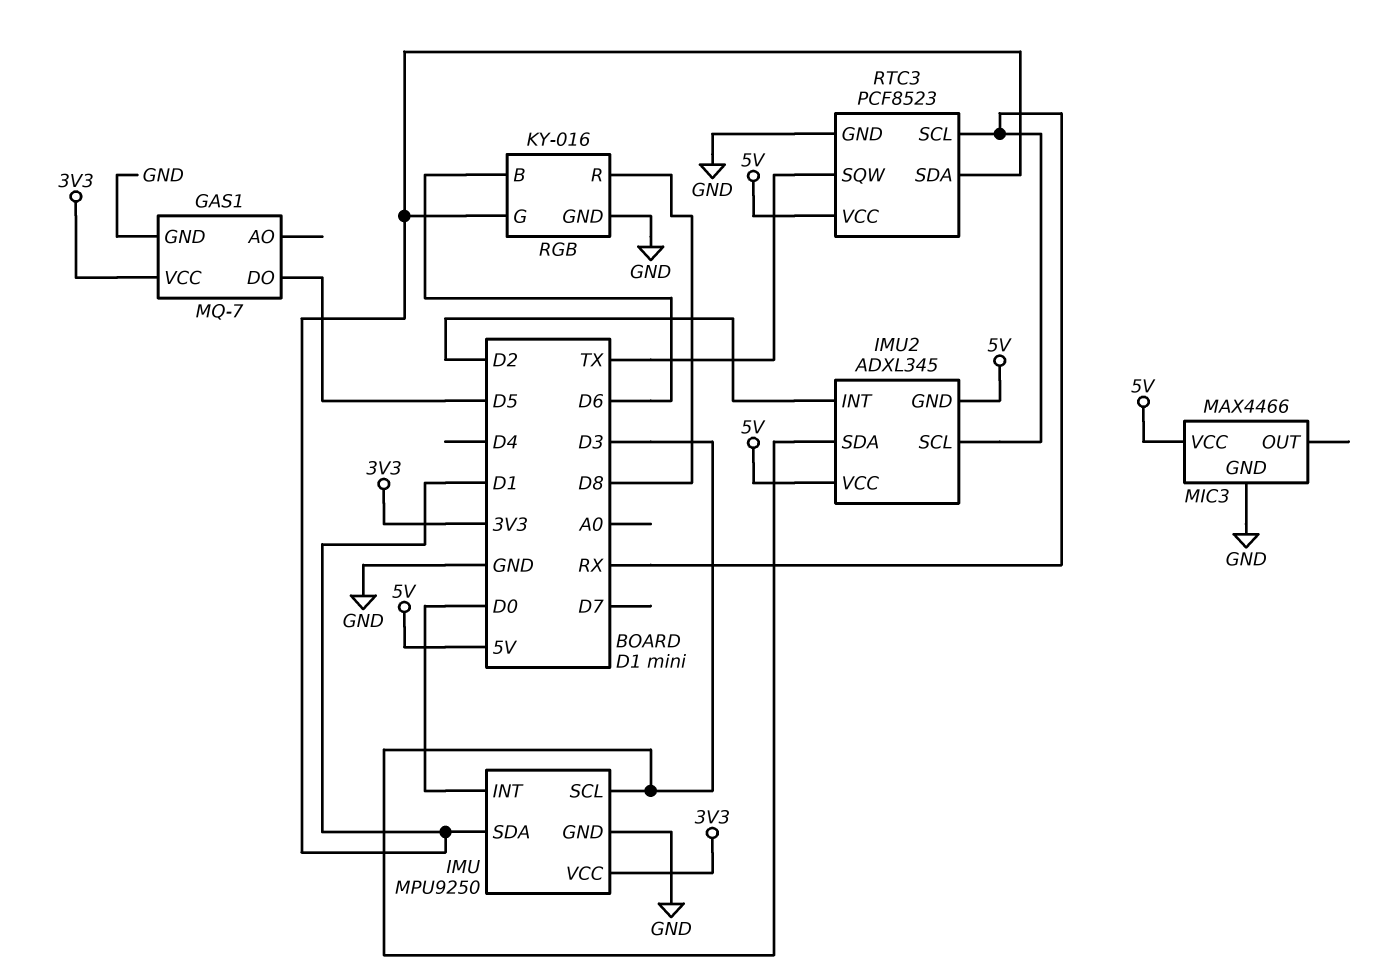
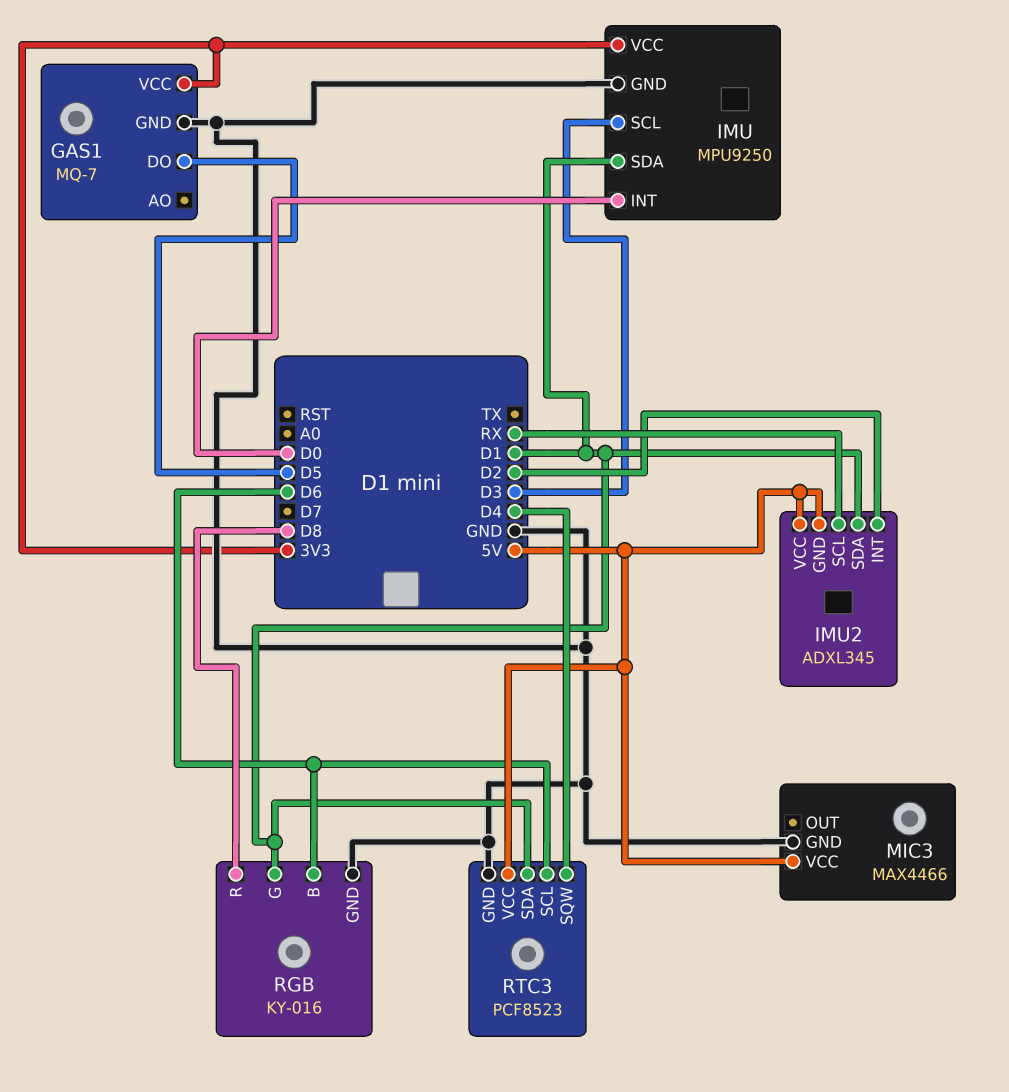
IMU2 pin SDA: D3 -> D1
RTC3 pin SCL: RX -> D6
RTC3 pin SQW: TX -> D4

